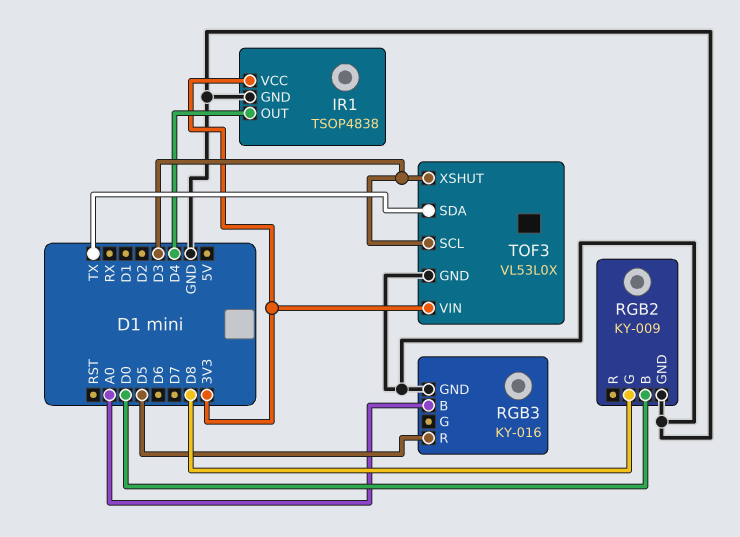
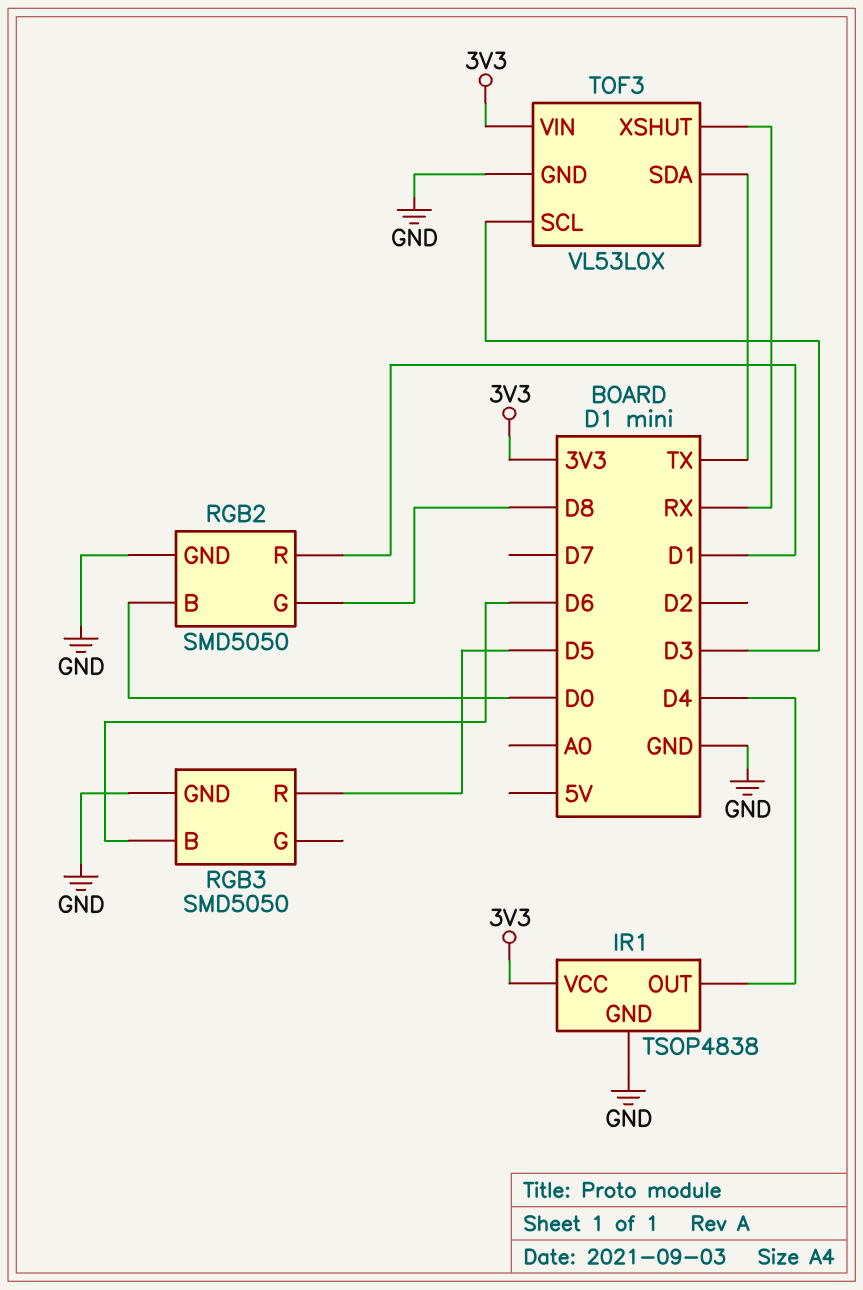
RGB2: KY-009 -> SMD5050
RGB2 pin R: none -> D1
RGB3: KY-016 -> SMD5050
RGB3 pin B: A0 -> D6
TOF3 pin XSHUT: D3 -> RX

